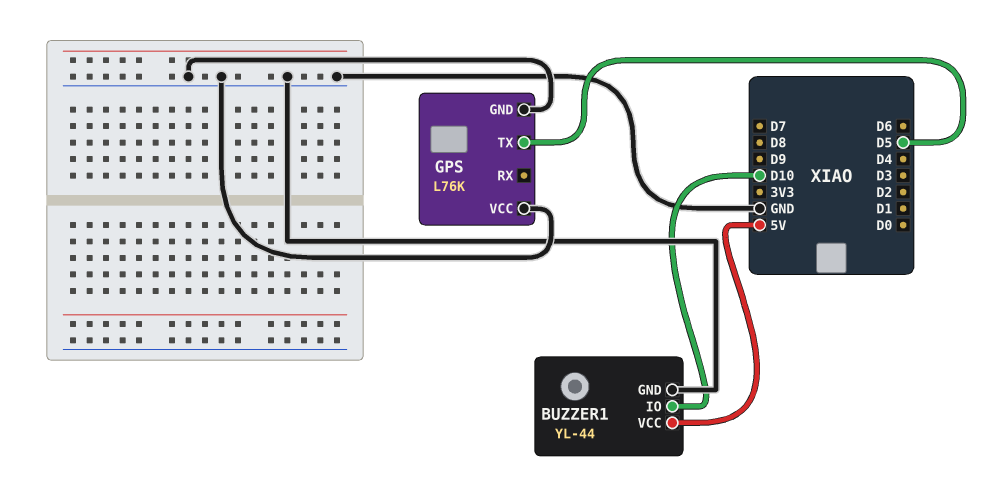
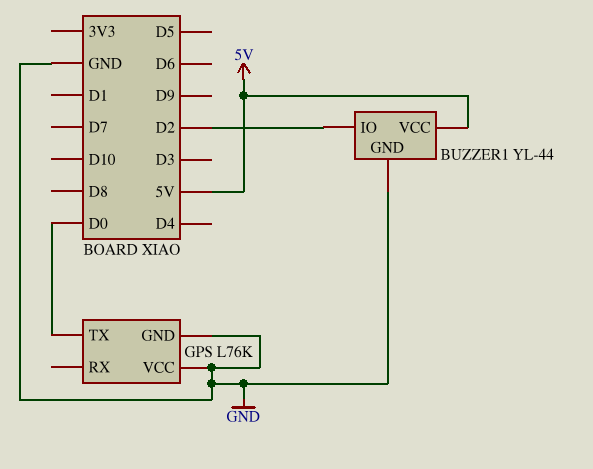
BUZZER1 pin IO: D10 -> D2
GPS pin TX: D5 -> D0

